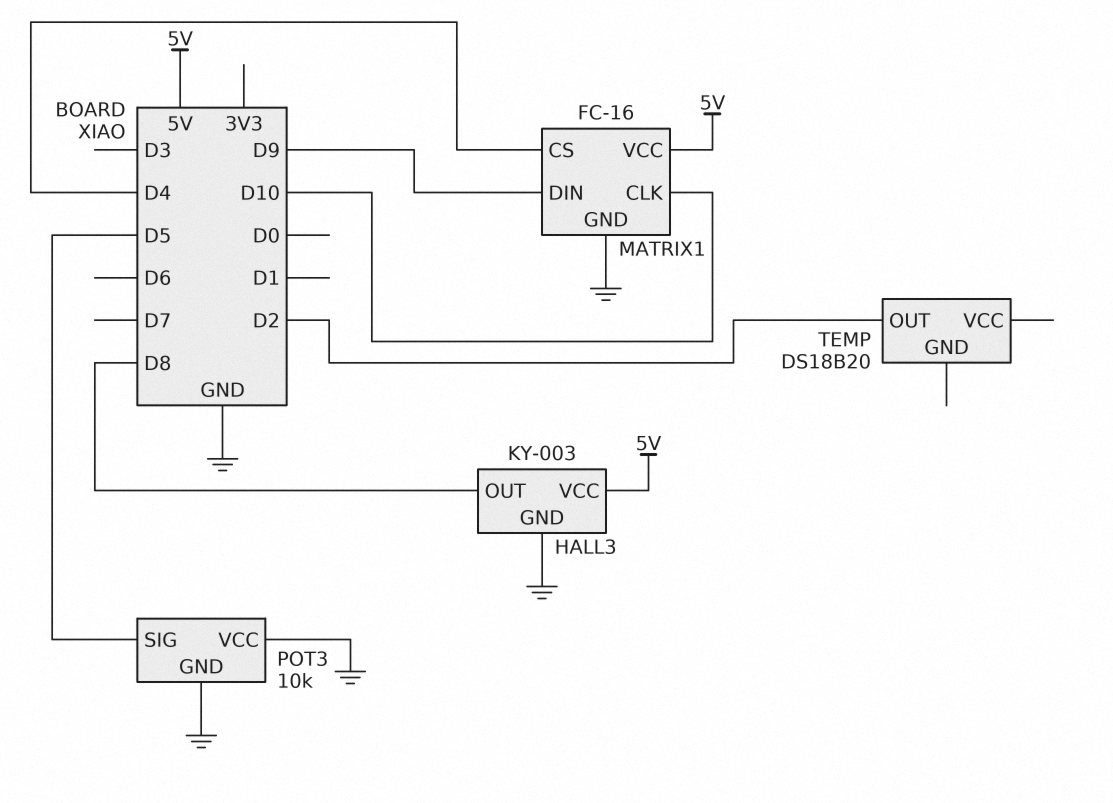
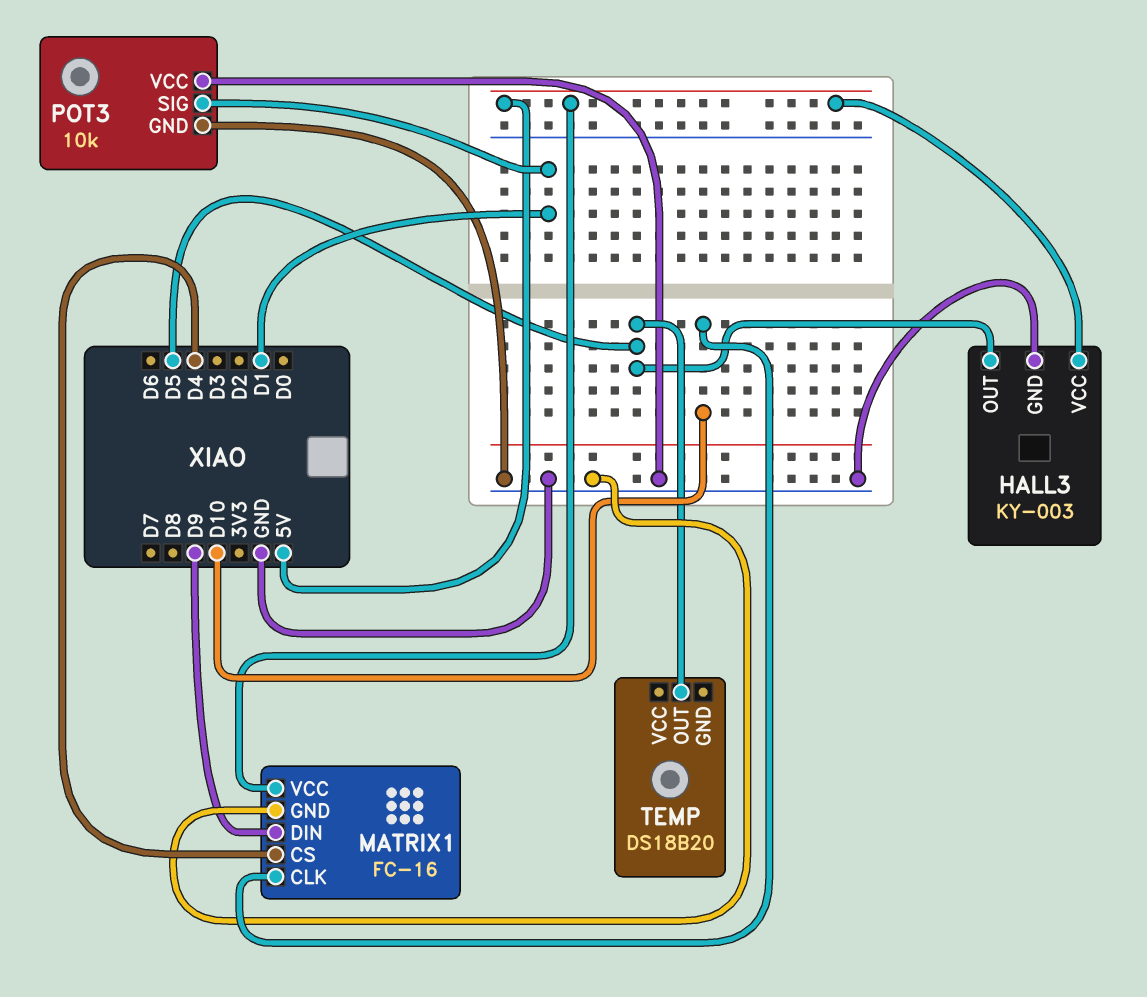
HALL3 pin OUT: D8 -> D5
POT3 pin SIG: D5 -> D1
TEMP pin OUT: D2 -> D5

